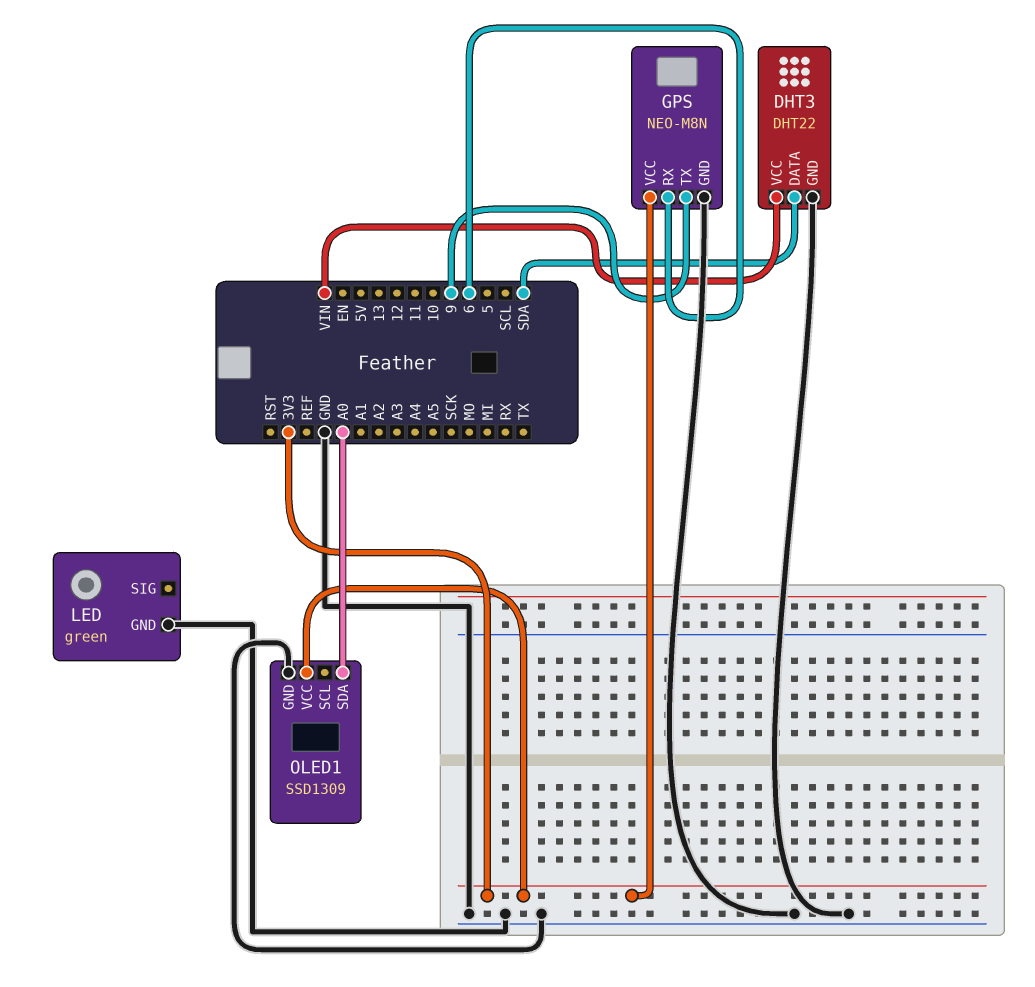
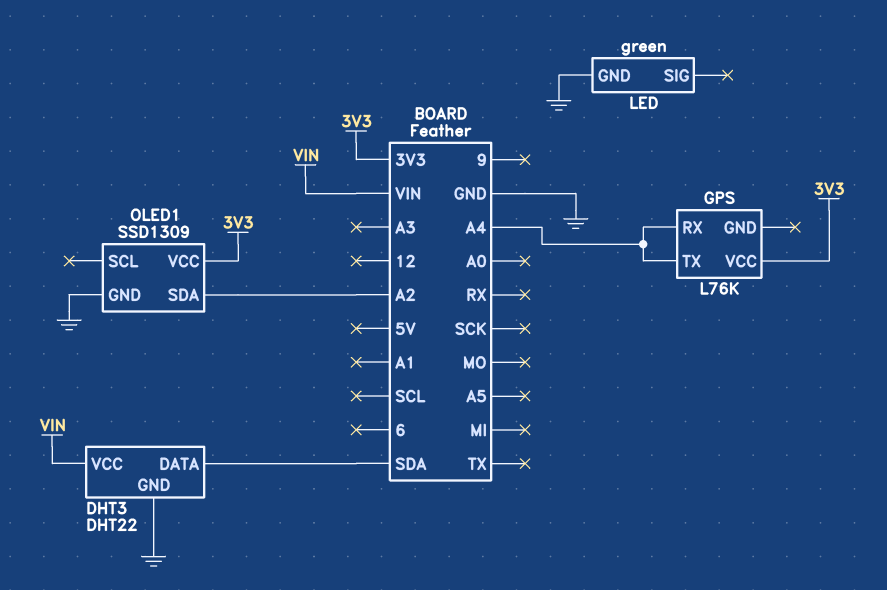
GPS: NEO-M8N -> L76K
GPS pin GND: GND -> none
GPS pin RX: 6 -> A4
GPS pin TX: 9 -> A4
OLED1 pin SDA: A0 -> A2

